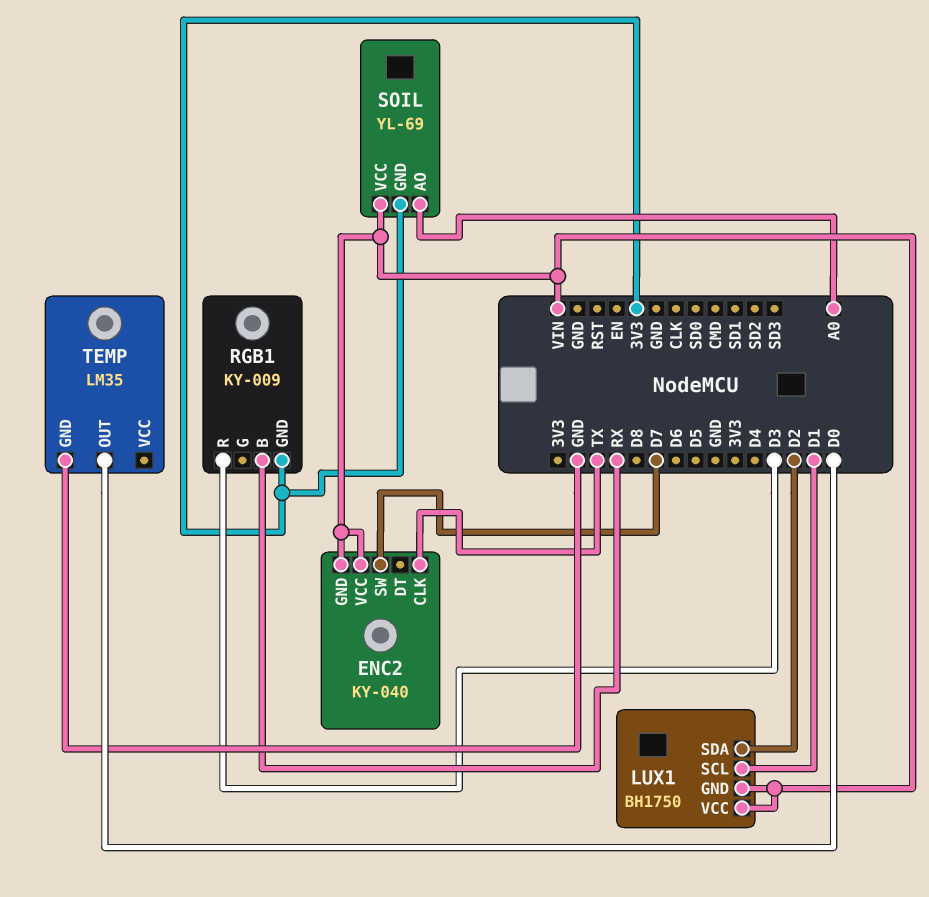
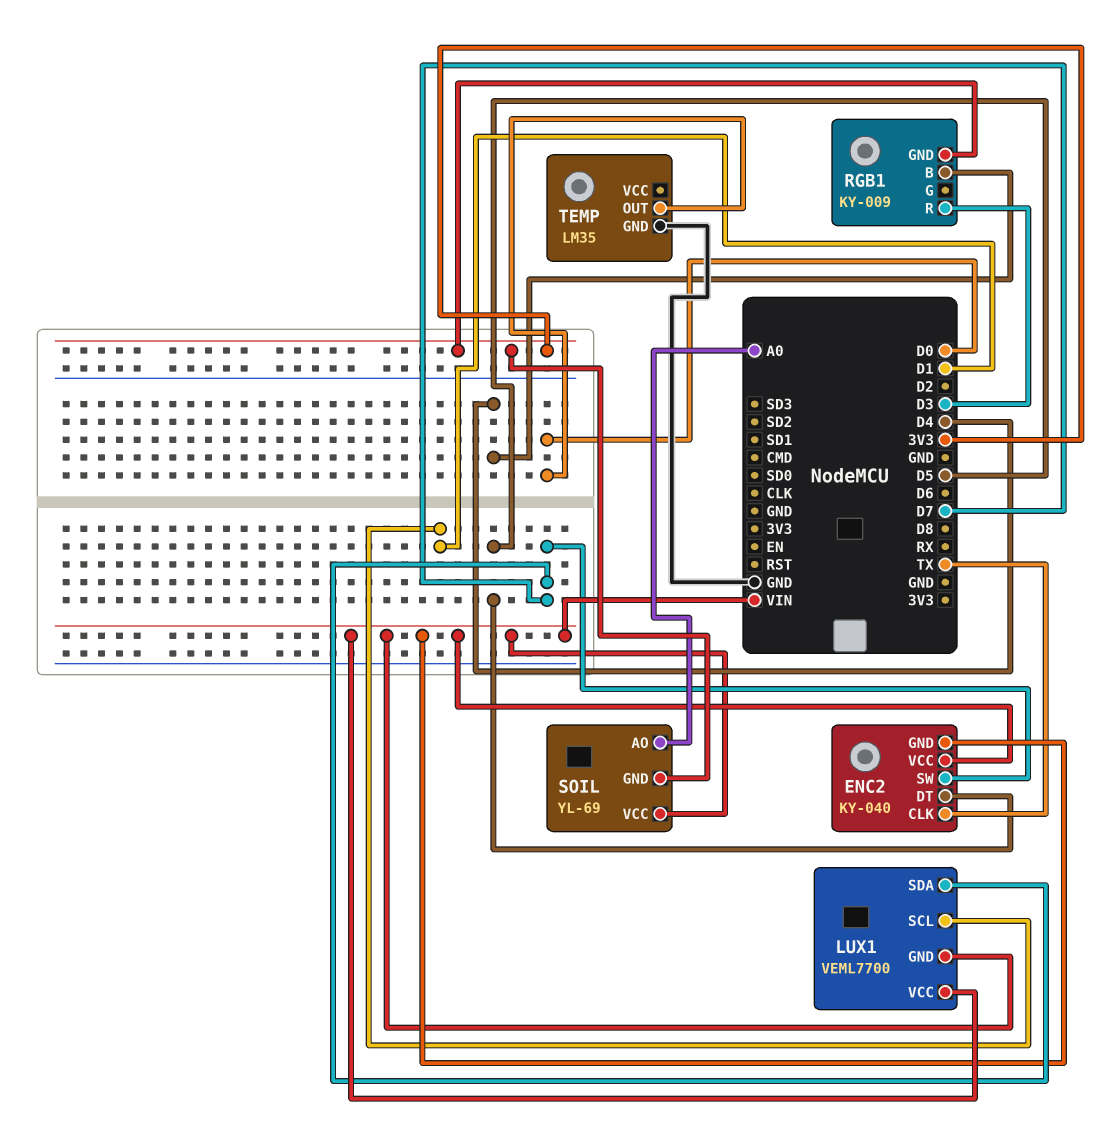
ENC2 pin DT: none -> D5
LUX1: BH1750 -> VEML7700
LUX1 pin SDA: D2 -> D7
RGB1 pin B: RX -> D4

